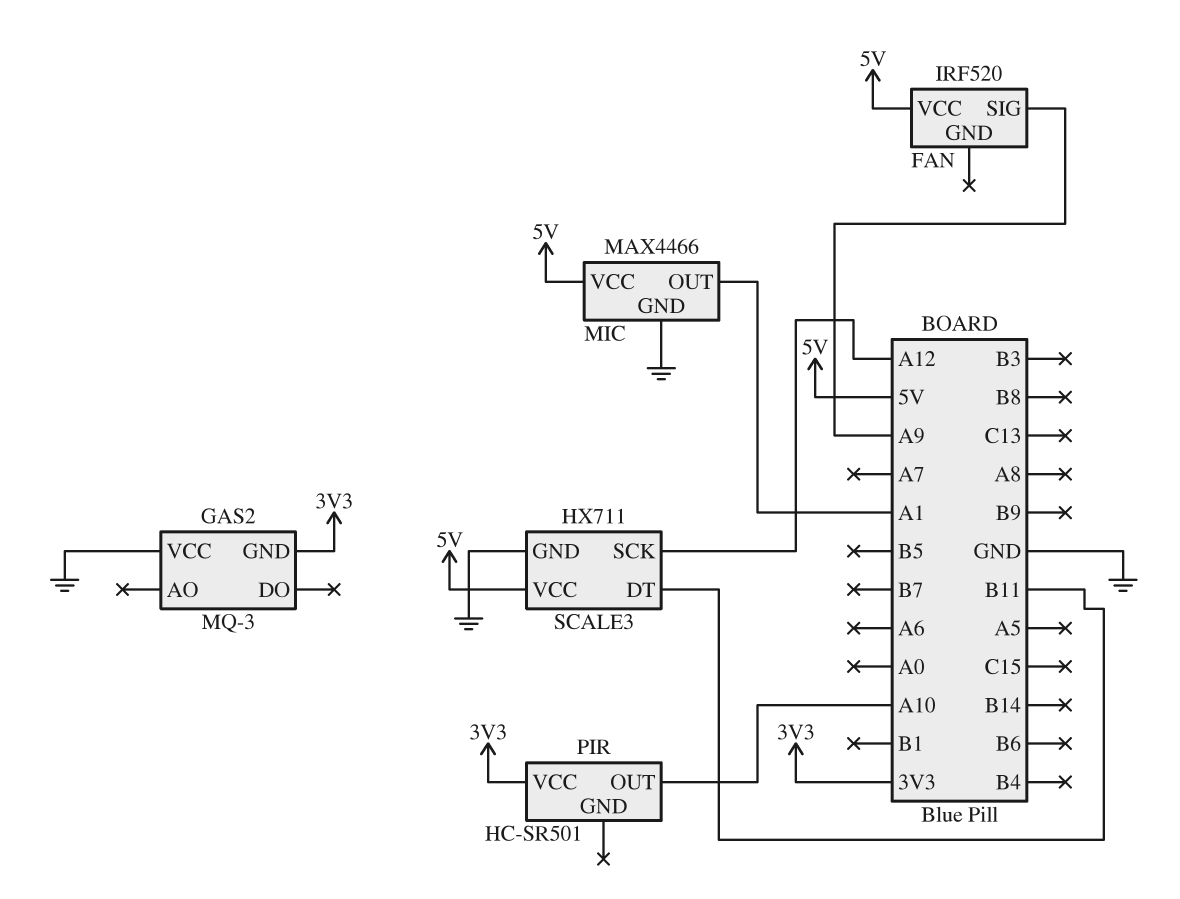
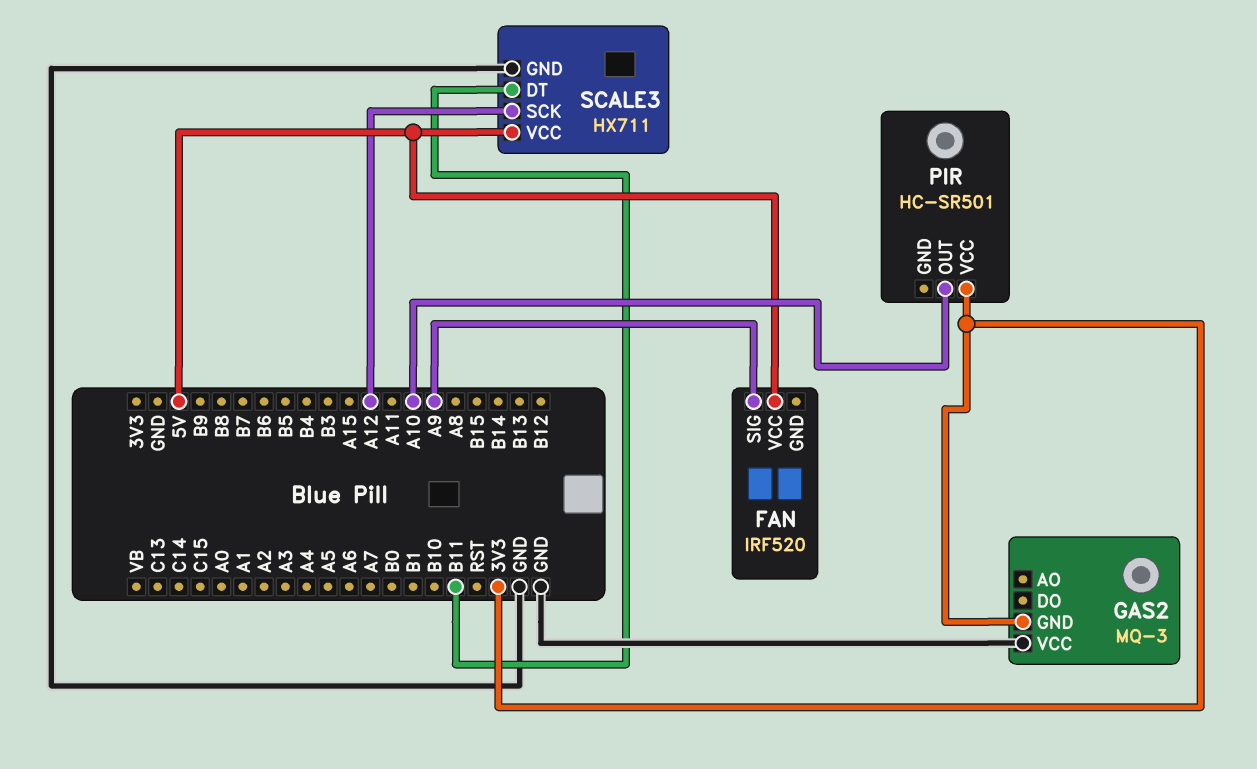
MIC: MAX4466 -> none
MIC pin GND: GND -> none
MIC pin OUT: A1 -> none
MIC pin VCC: 5V -> none

